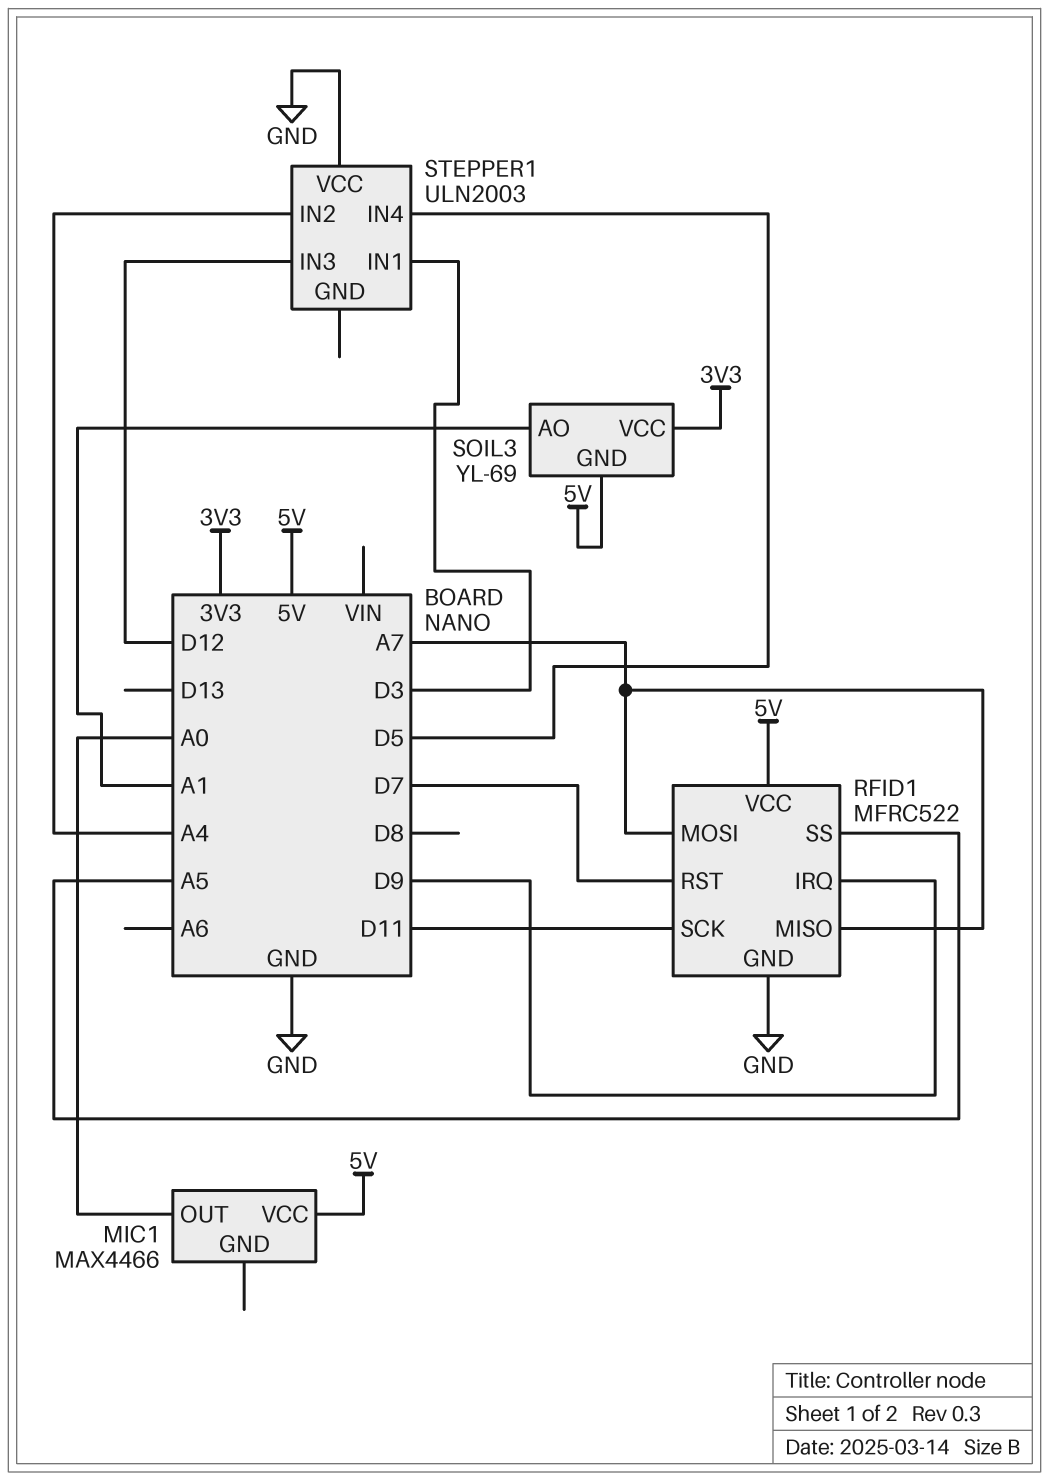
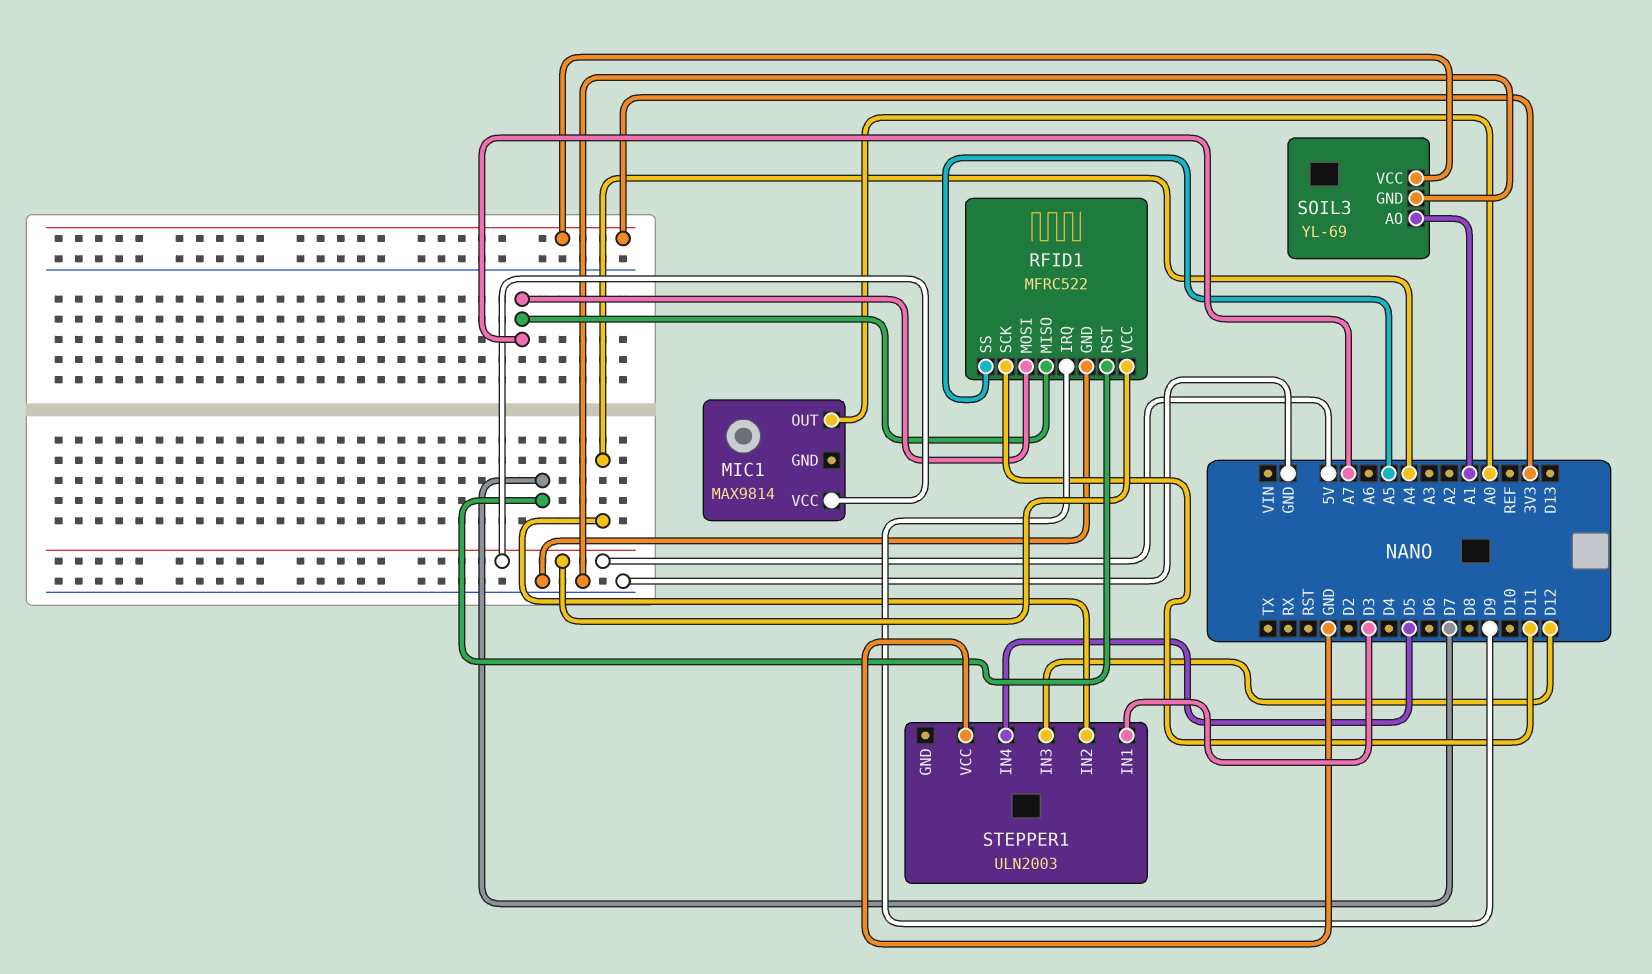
MIC1: MAX4466 -> MAX9814
SOIL3 pin GND: 5V -> GND

